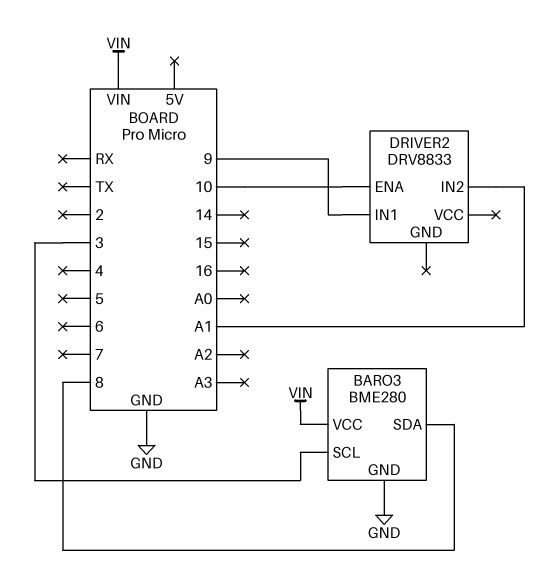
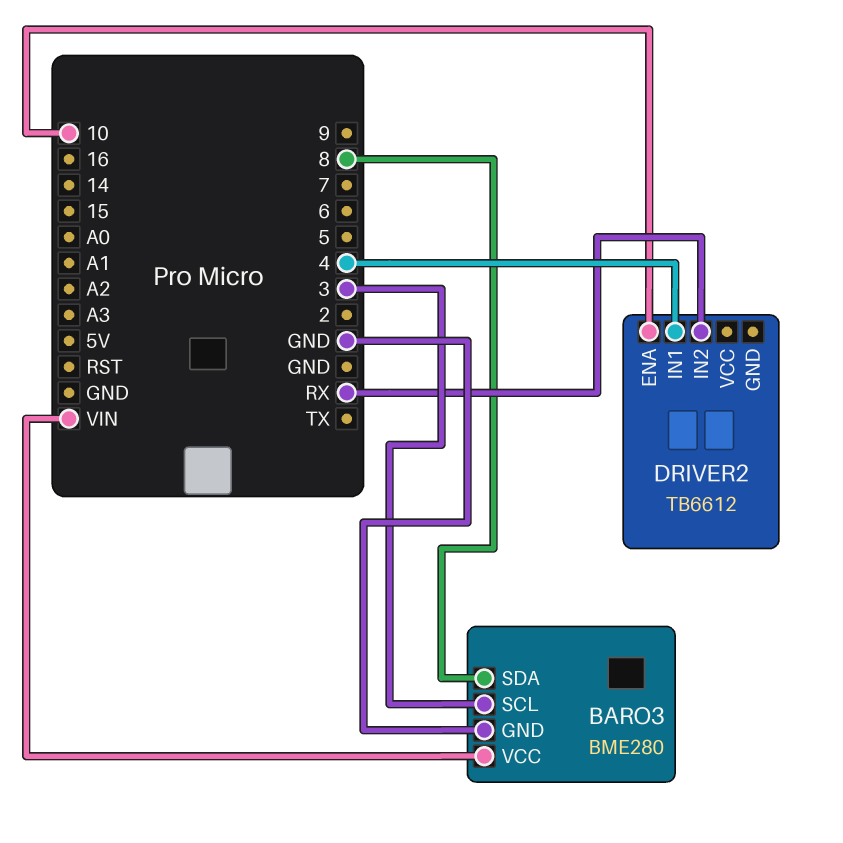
DRIVER2: DRV8833 -> TB6612
DRIVER2 pin IN1: 9 -> 4
DRIVER2 pin IN2: A1 -> RX

